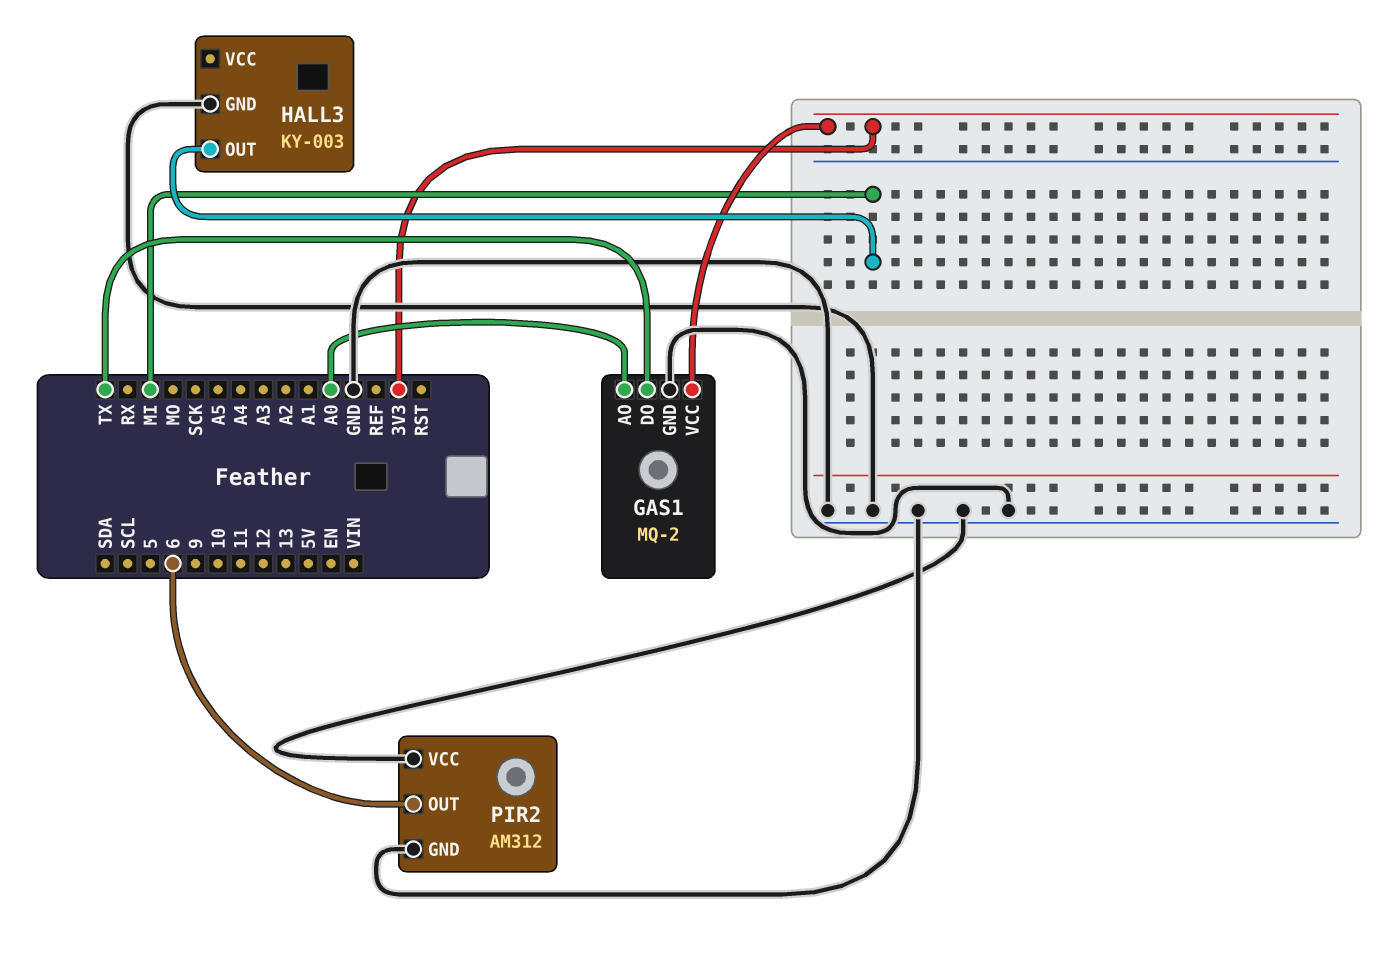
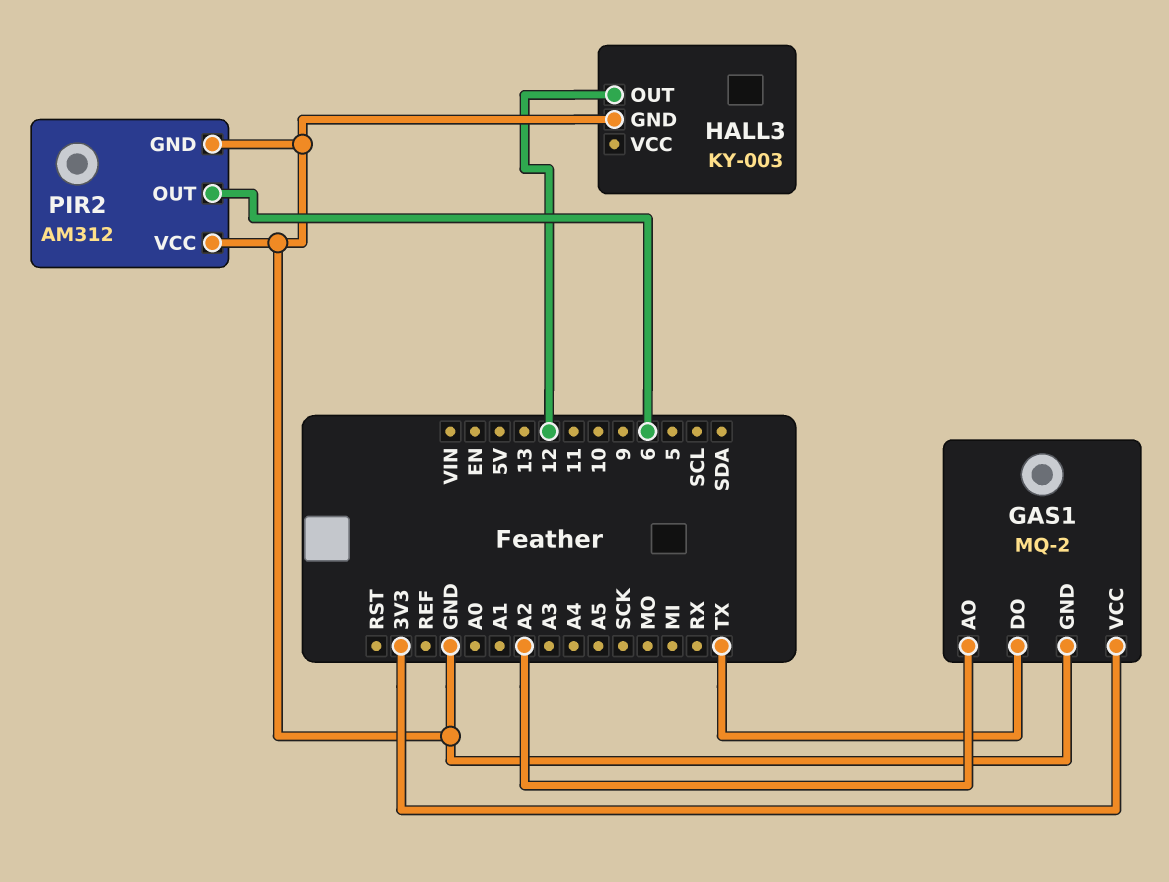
GAS1 pin AO: A0 -> A2
HALL3 pin OUT: MI -> 12

